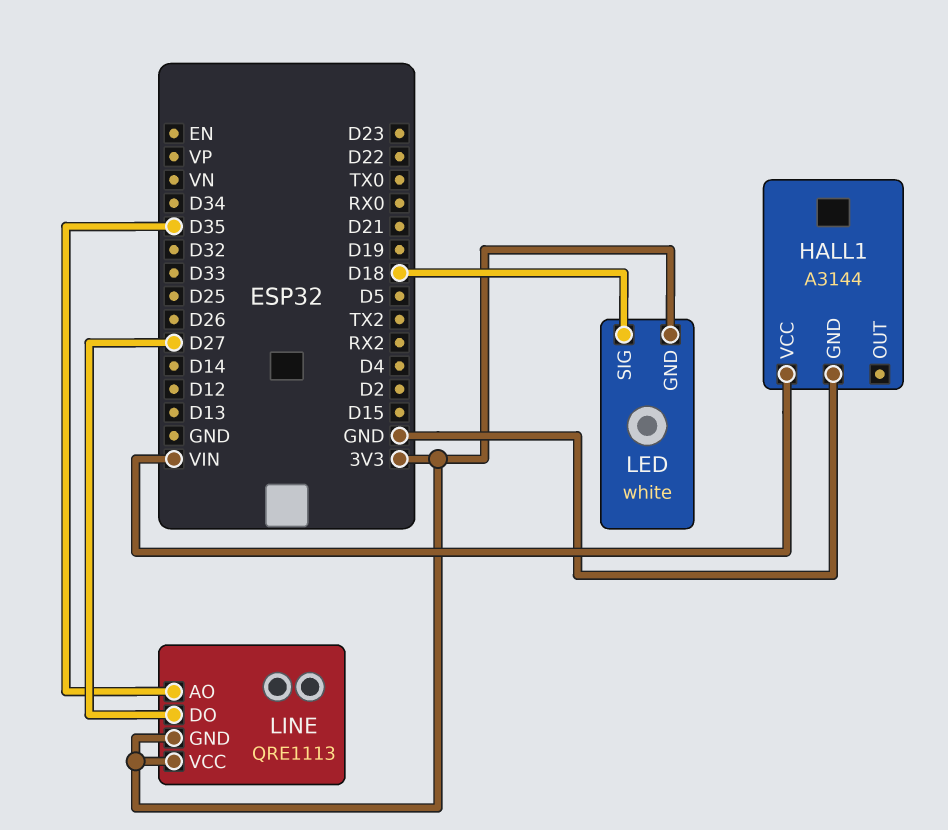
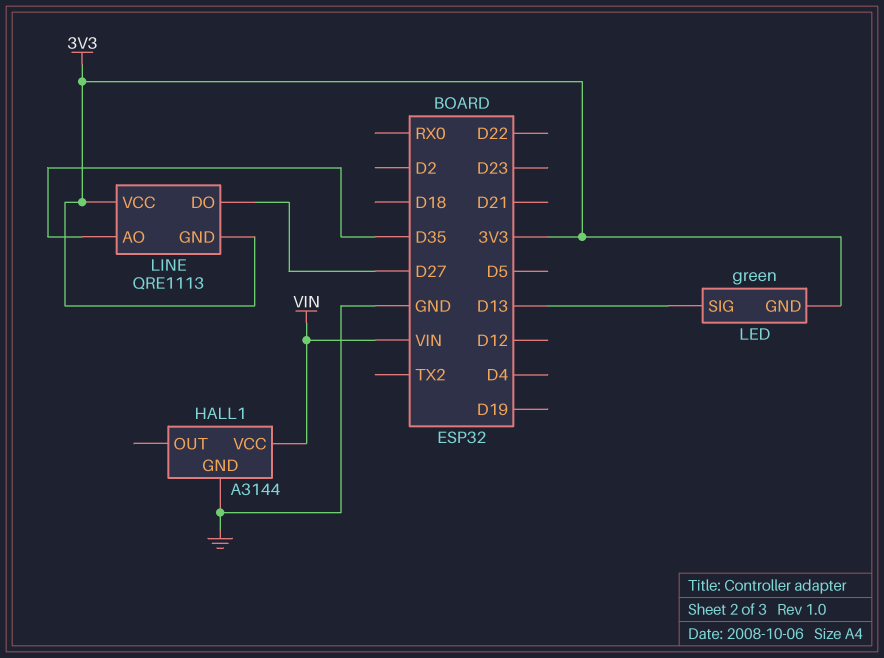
LED: white -> green
LED pin SIG: D18 -> D13

